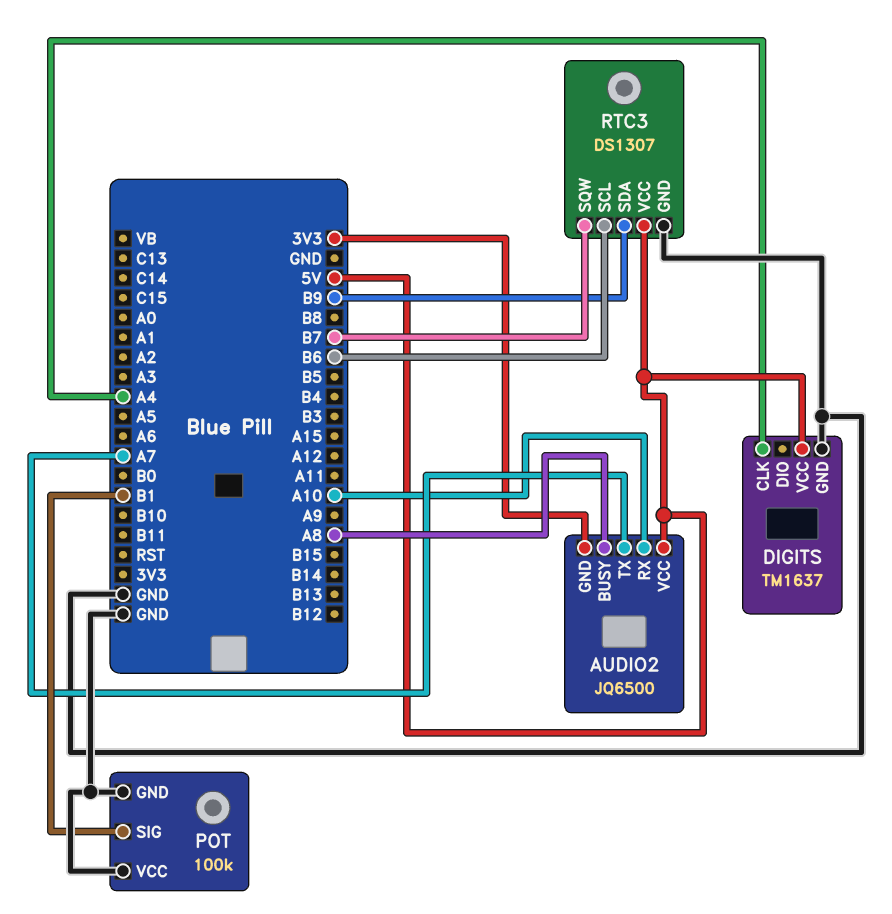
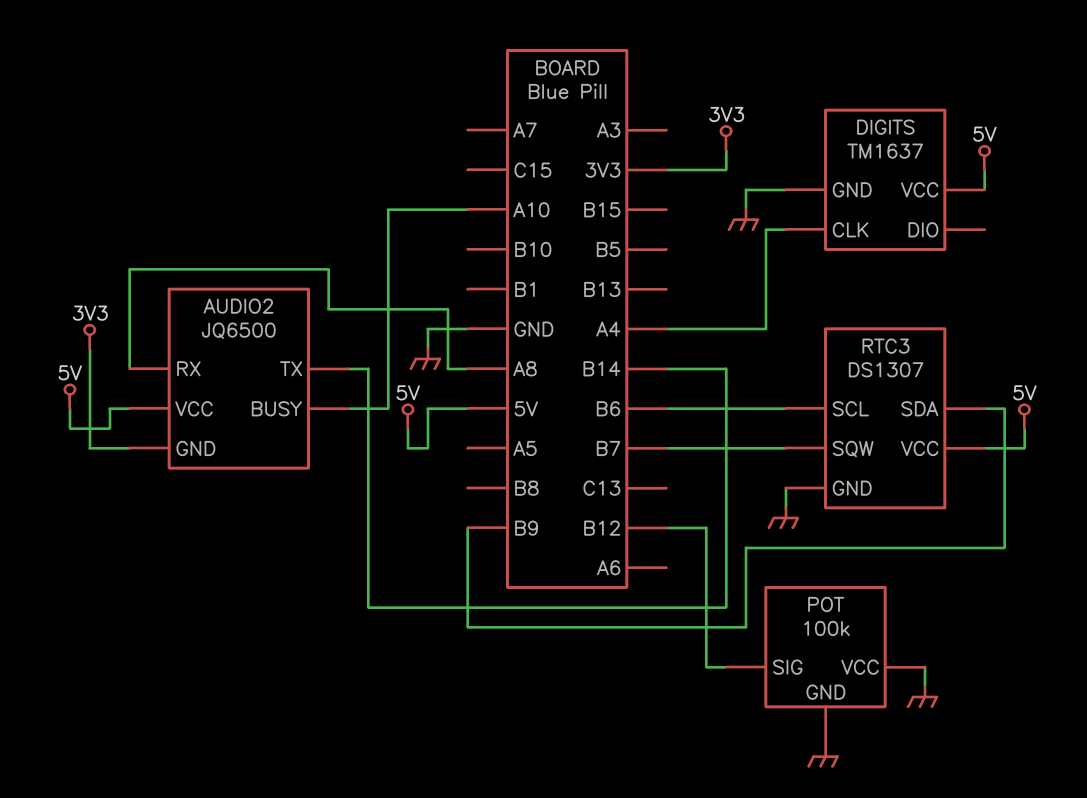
AUDIO2 pin BUSY: A8 -> A10
AUDIO2 pin RX: A10 -> A8
AUDIO2 pin TX: A7 -> B14
POT pin SIG: B1 -> B12

